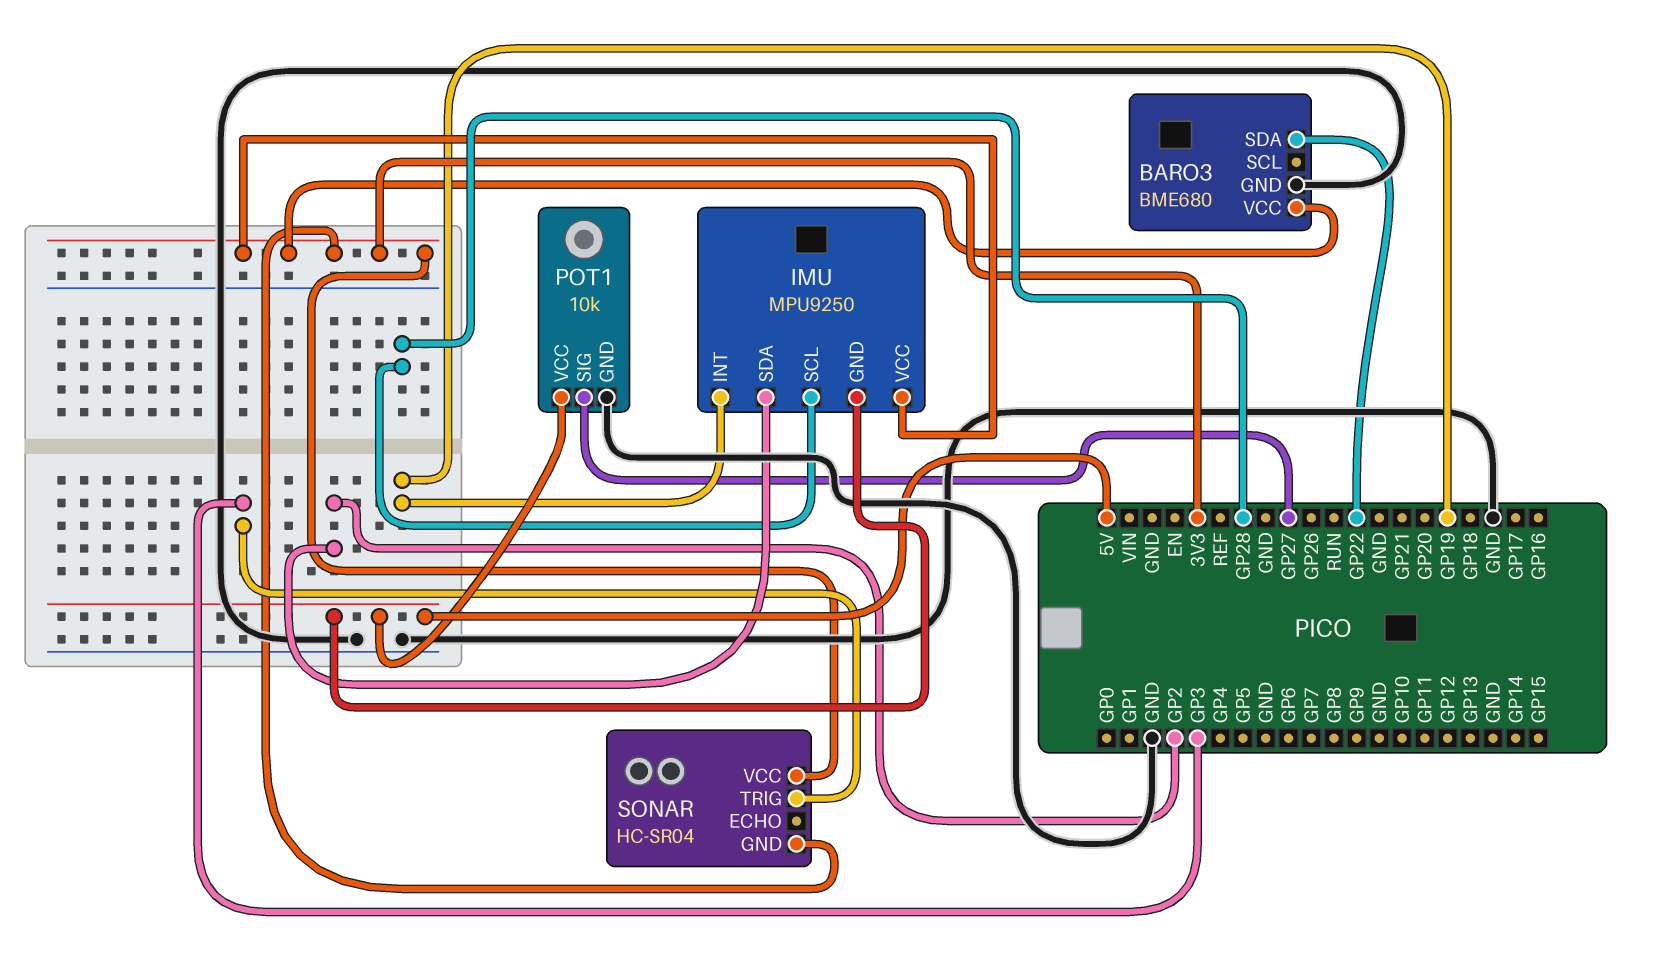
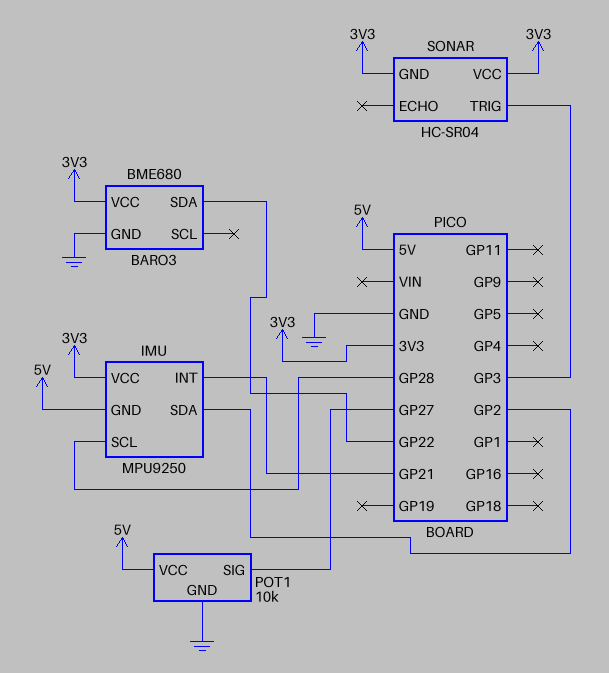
IMU pin INT: GP19 -> GP21

